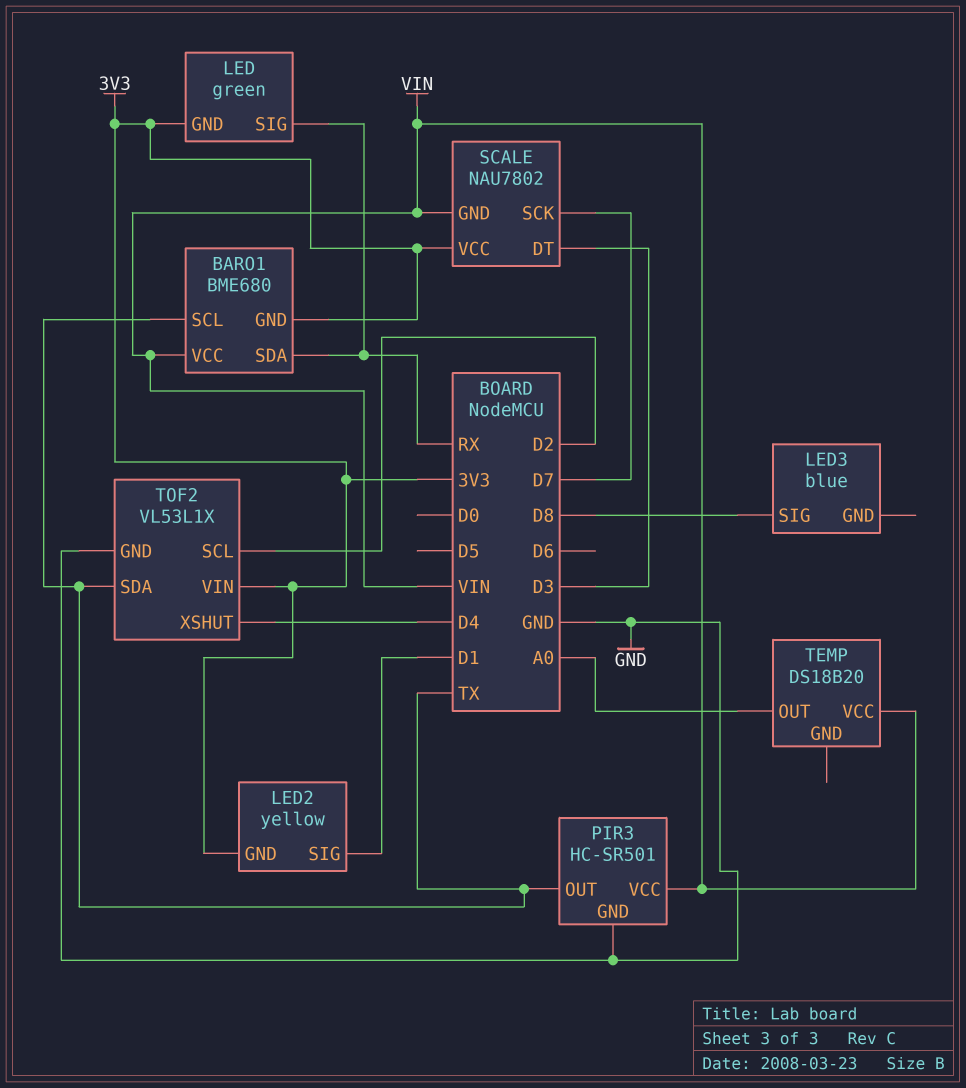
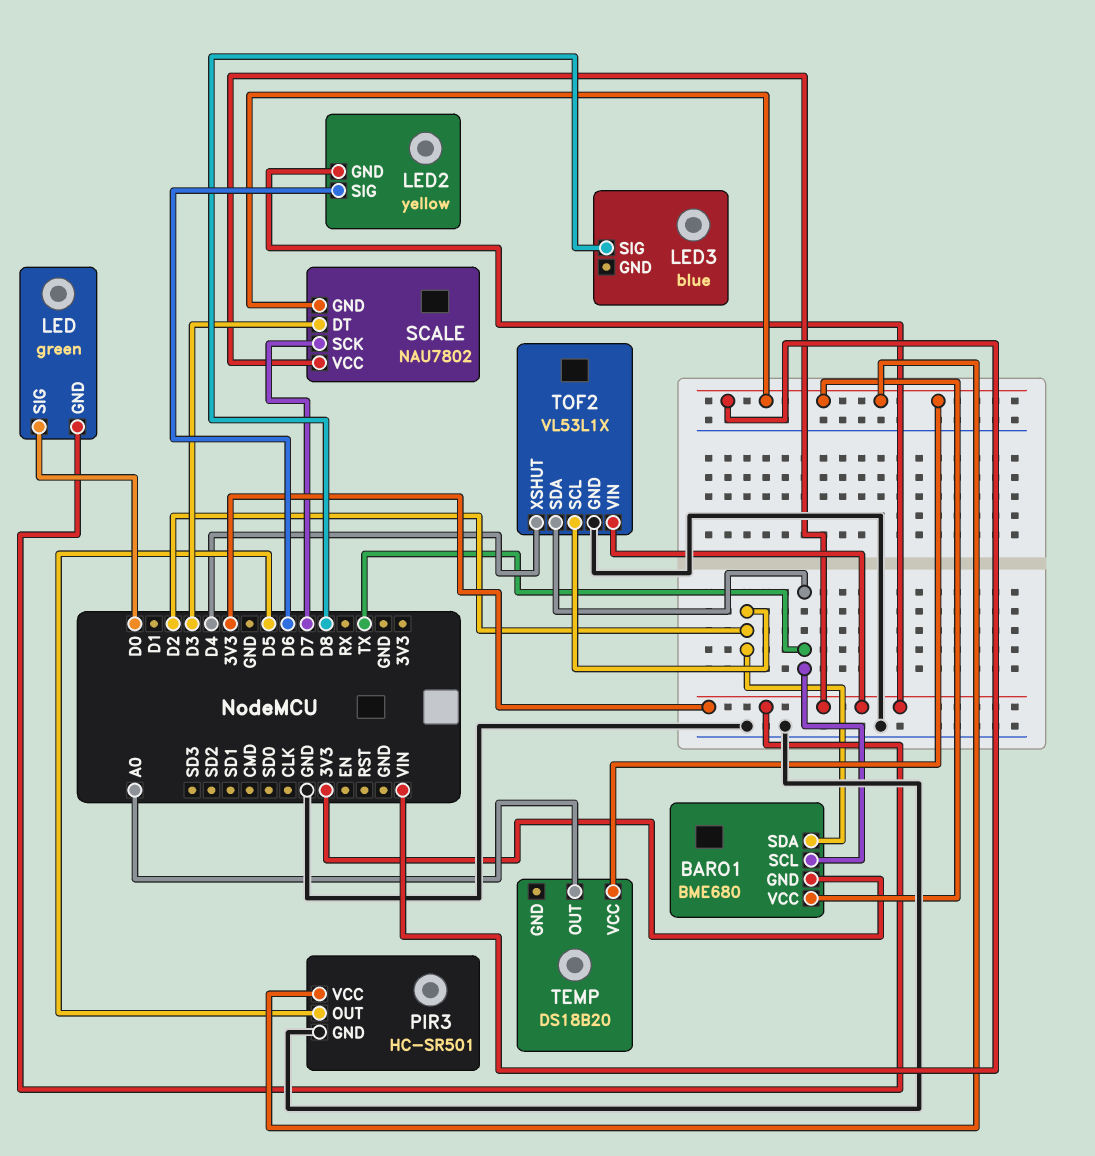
BARO1 pin SDA: RX -> D2
LED pin SIG: RX -> D0
LED2 pin SIG: D1 -> D6
PIR3 pin OUT: TX -> D5

